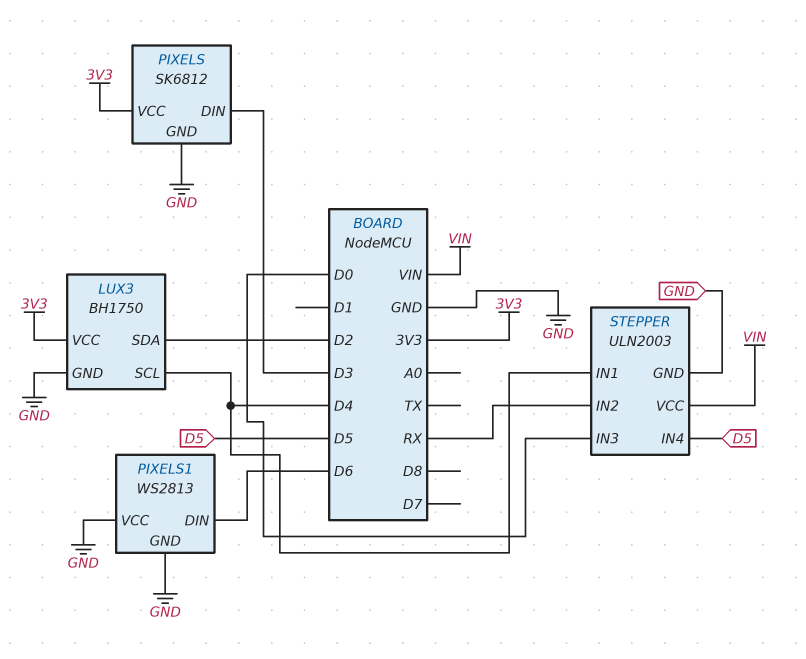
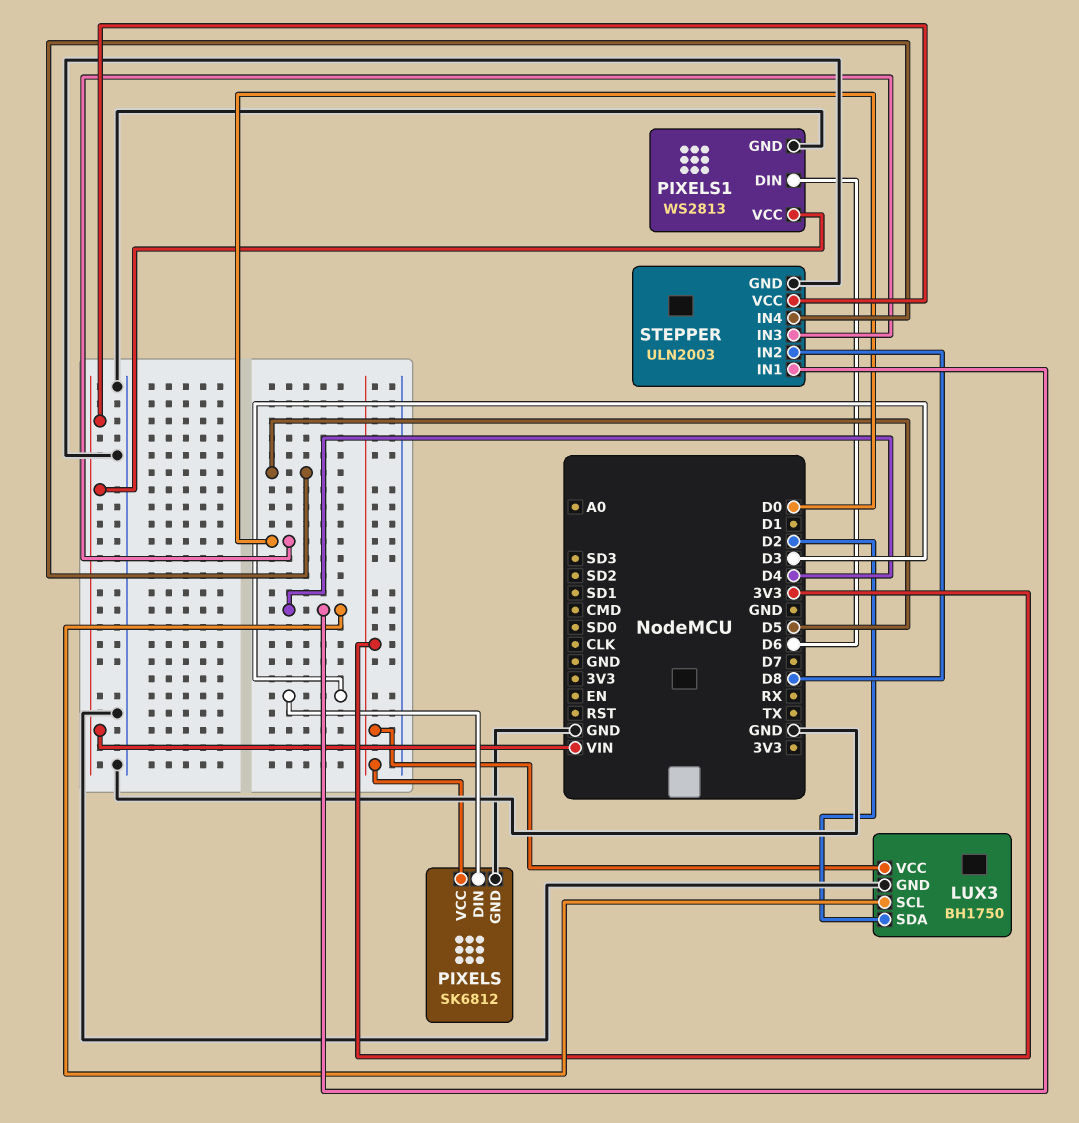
PIXELS1 pin VCC: GND -> VIN
STEPPER pin IN2: RX -> D8

